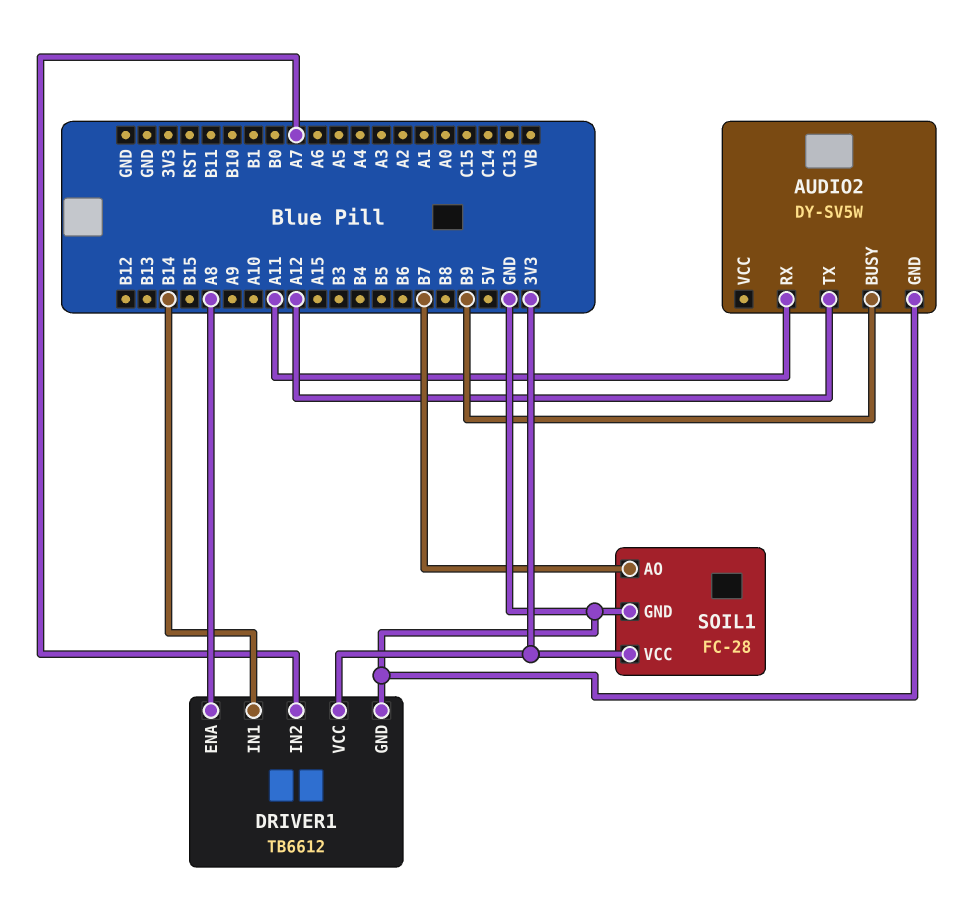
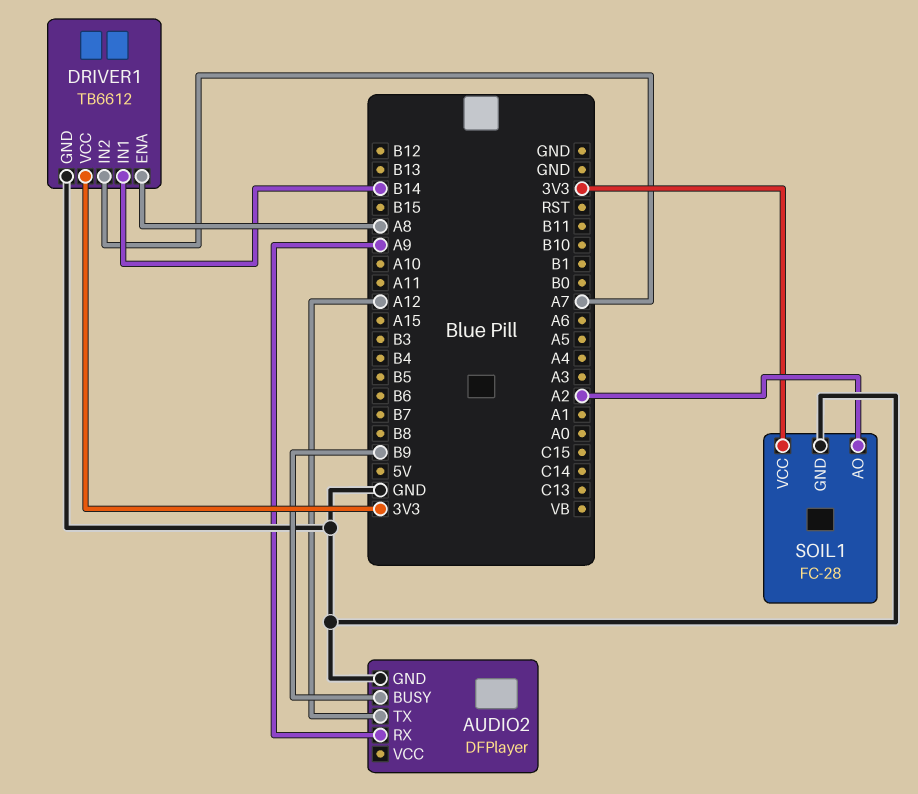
AUDIO2: DY-SV5W -> DFPlayer
AUDIO2 pin RX: A11 -> A9
SOIL1 pin AO: B7 -> A2

